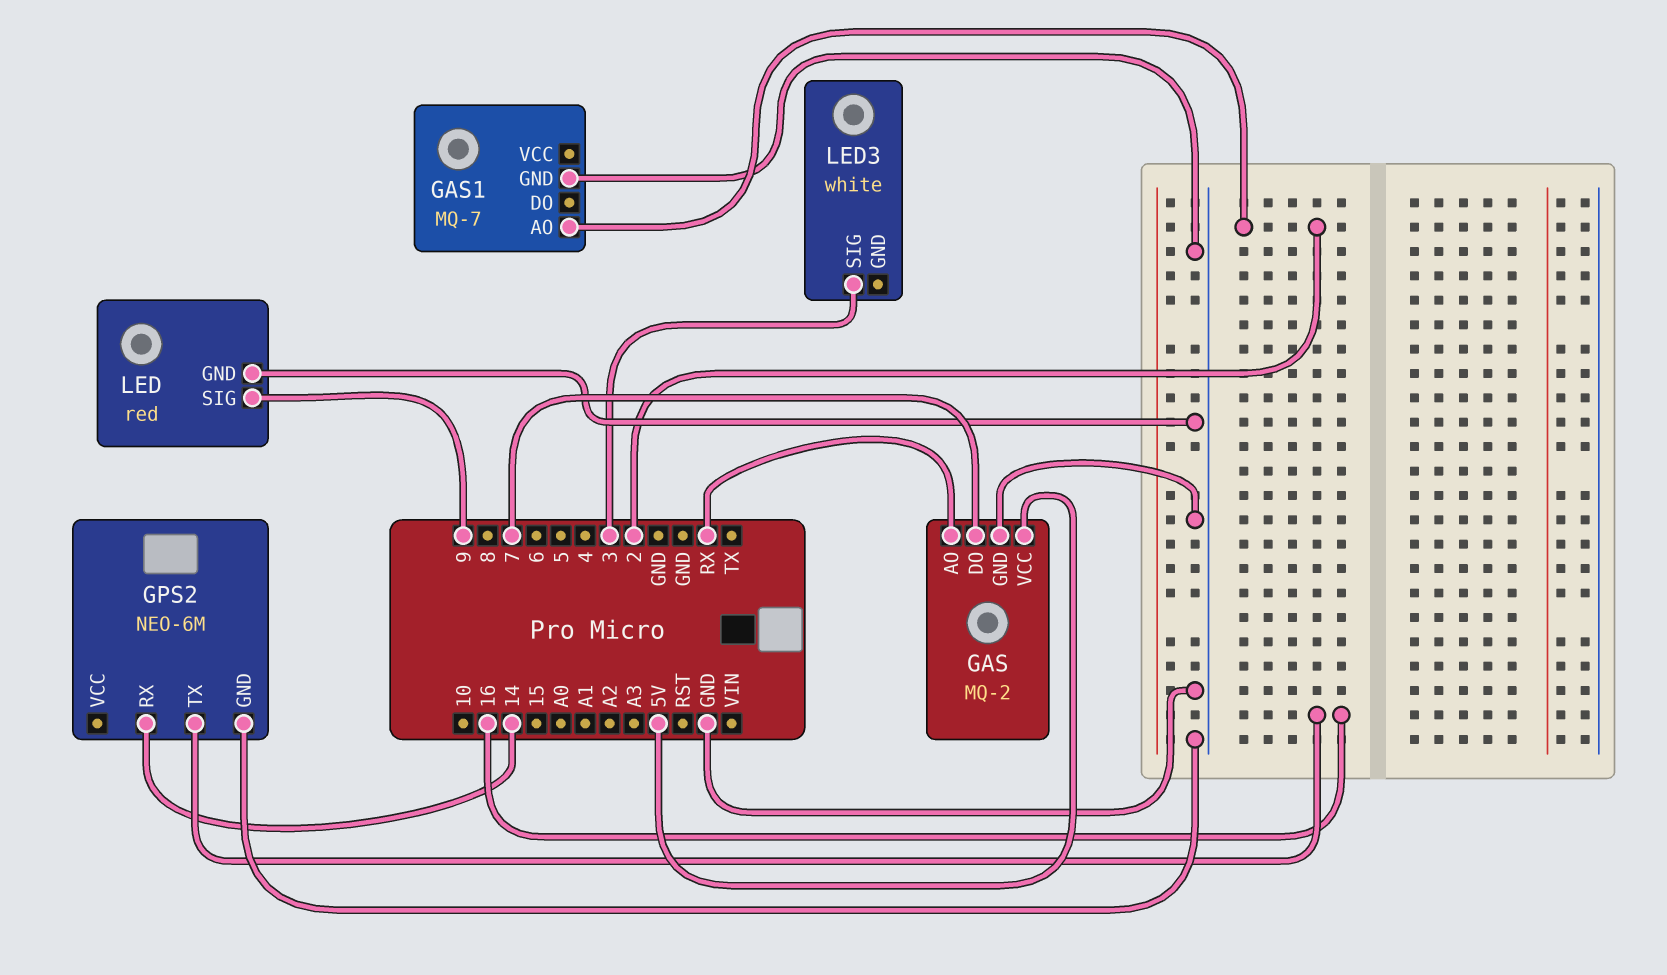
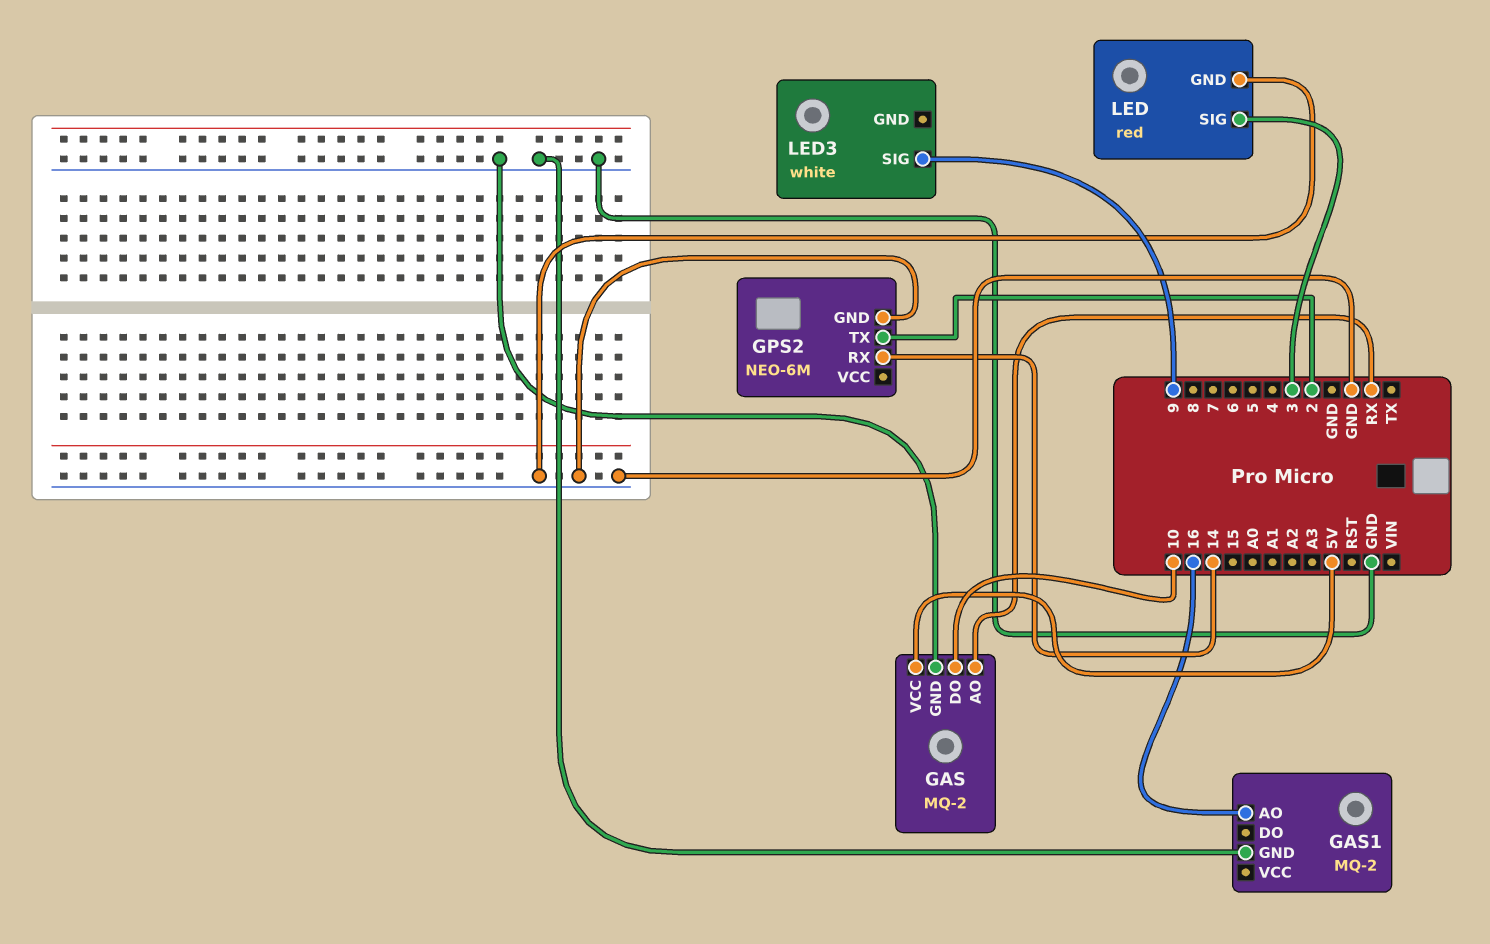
GAS pin DO: 7 -> 10
GAS1: MQ-7 -> MQ-2
GAS1 pin AO: 2 -> 16
GPS2 pin TX: 16 -> 2
LED pin SIG: 9 -> 3
LED3 pin SIG: 3 -> 9

